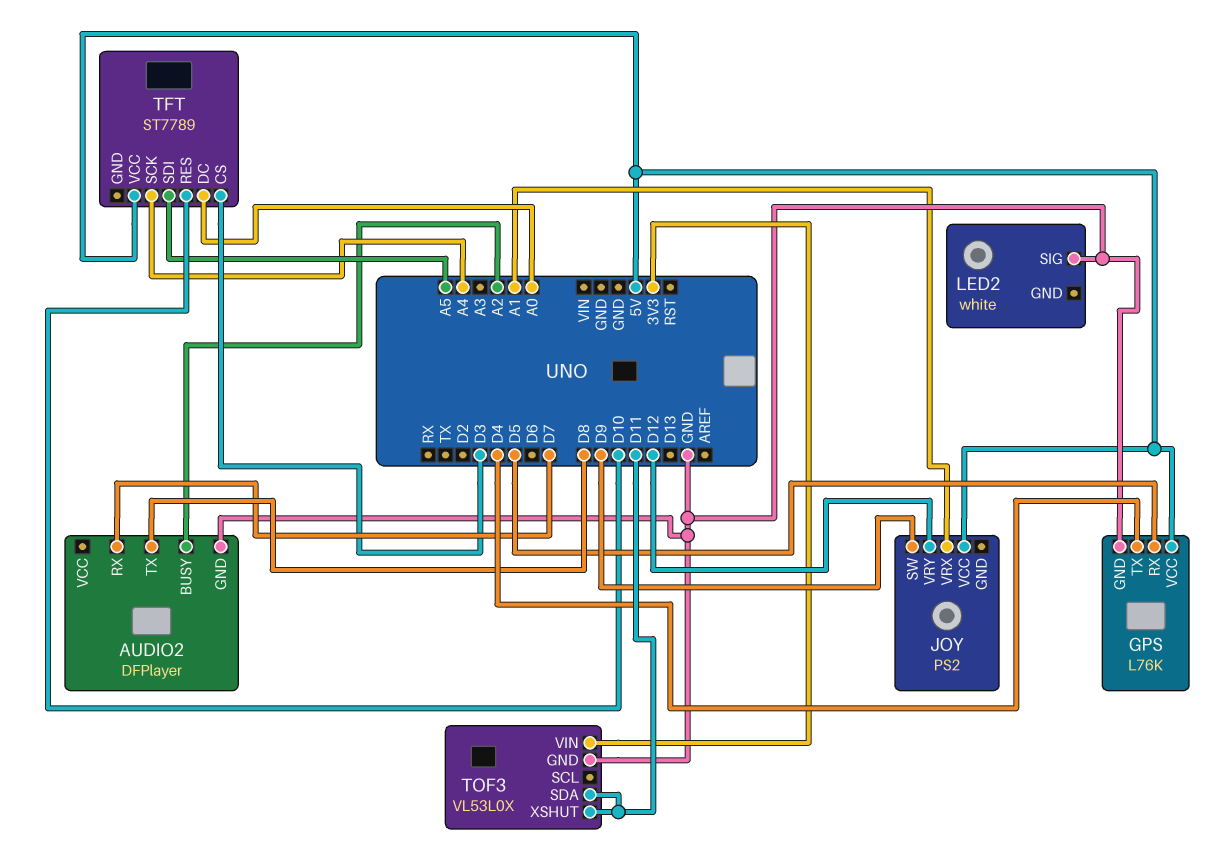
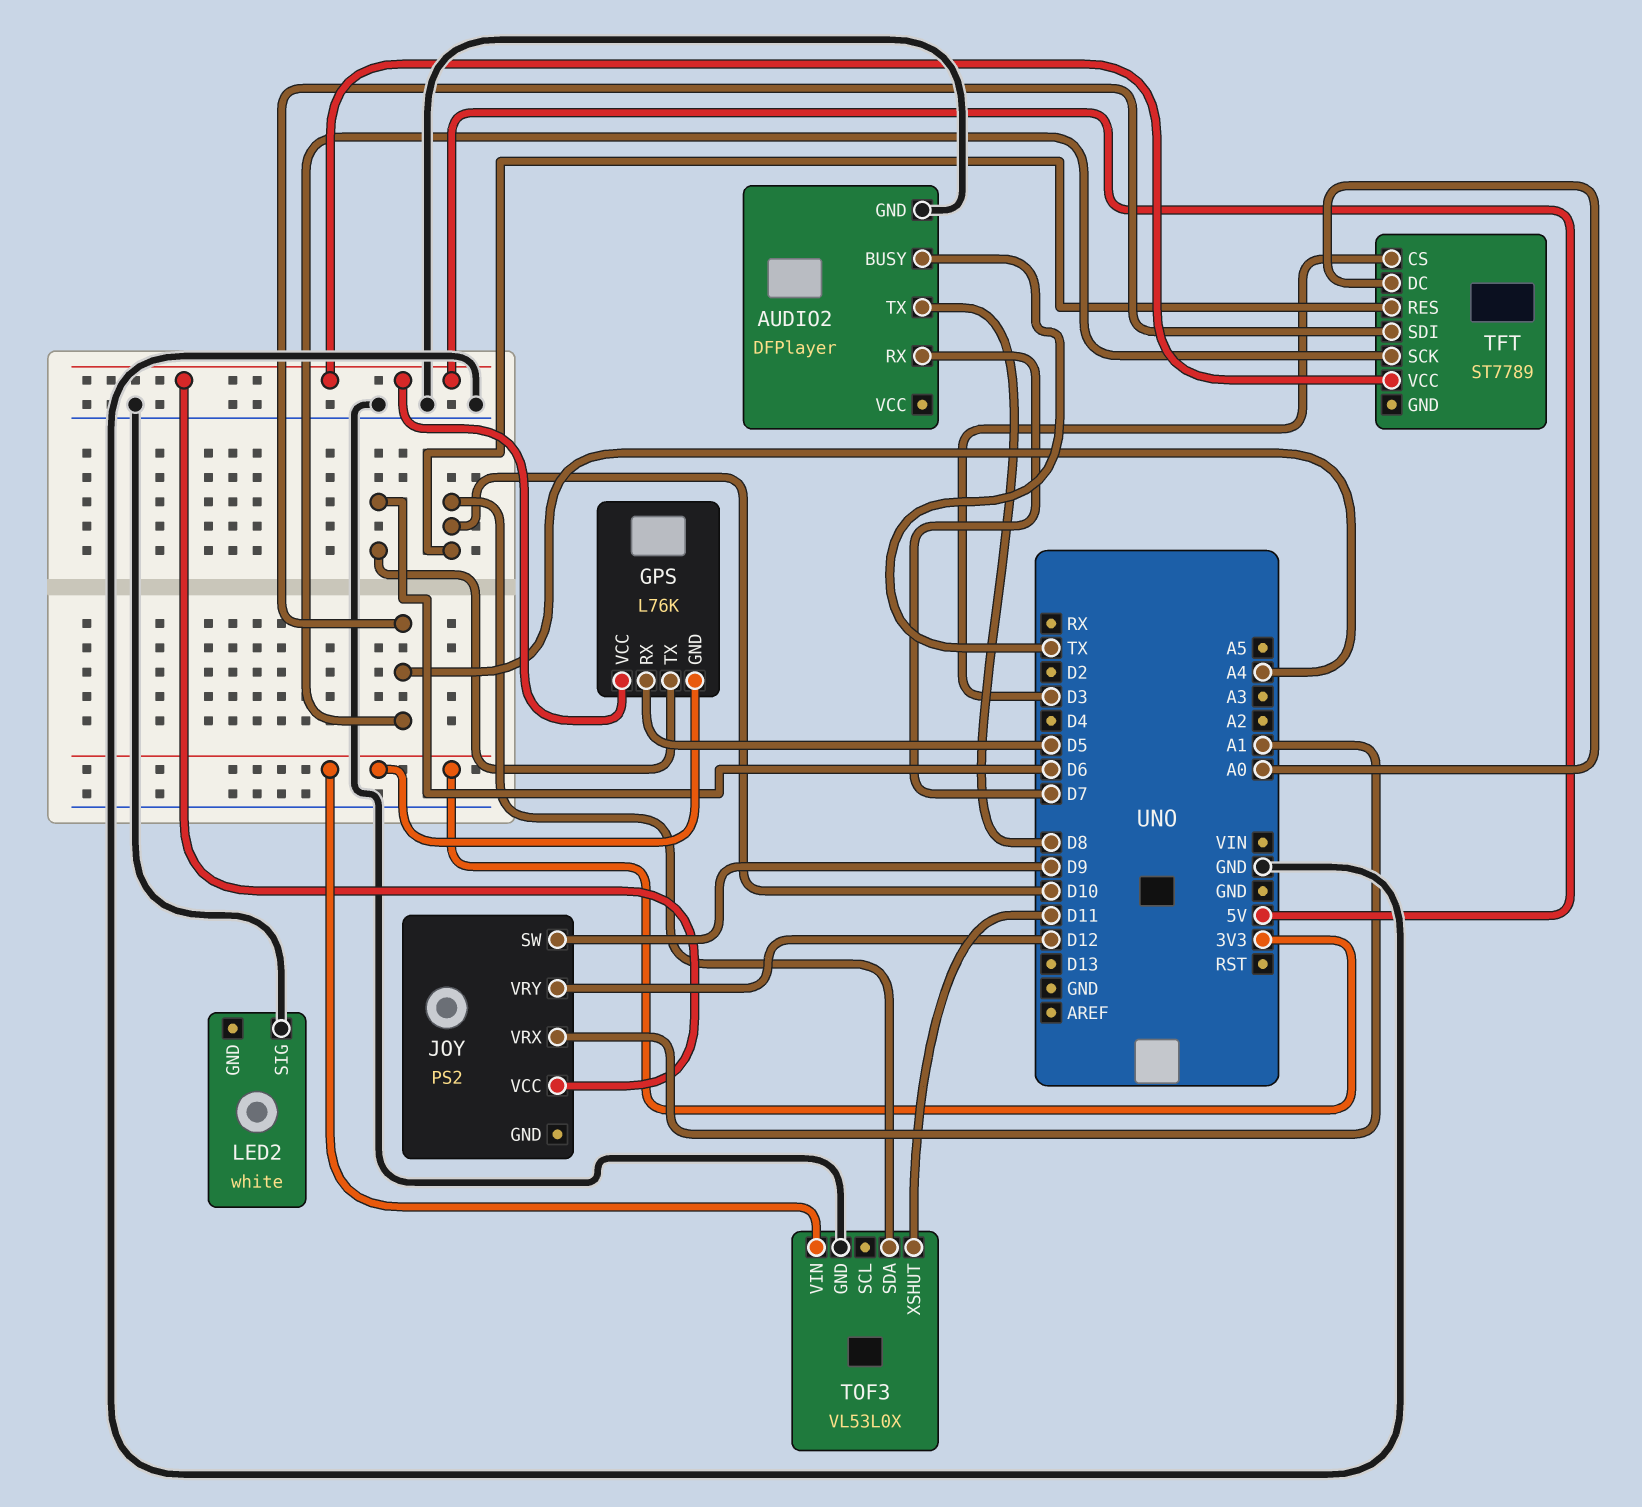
AUDIO2 pin BUSY: A2 -> TX
GPS pin GND: GND -> 3V3
GPS pin TX: D4 -> D6
TFT pin SDI: A5 -> A4
TOF3 pin SDA: D11 -> D10

